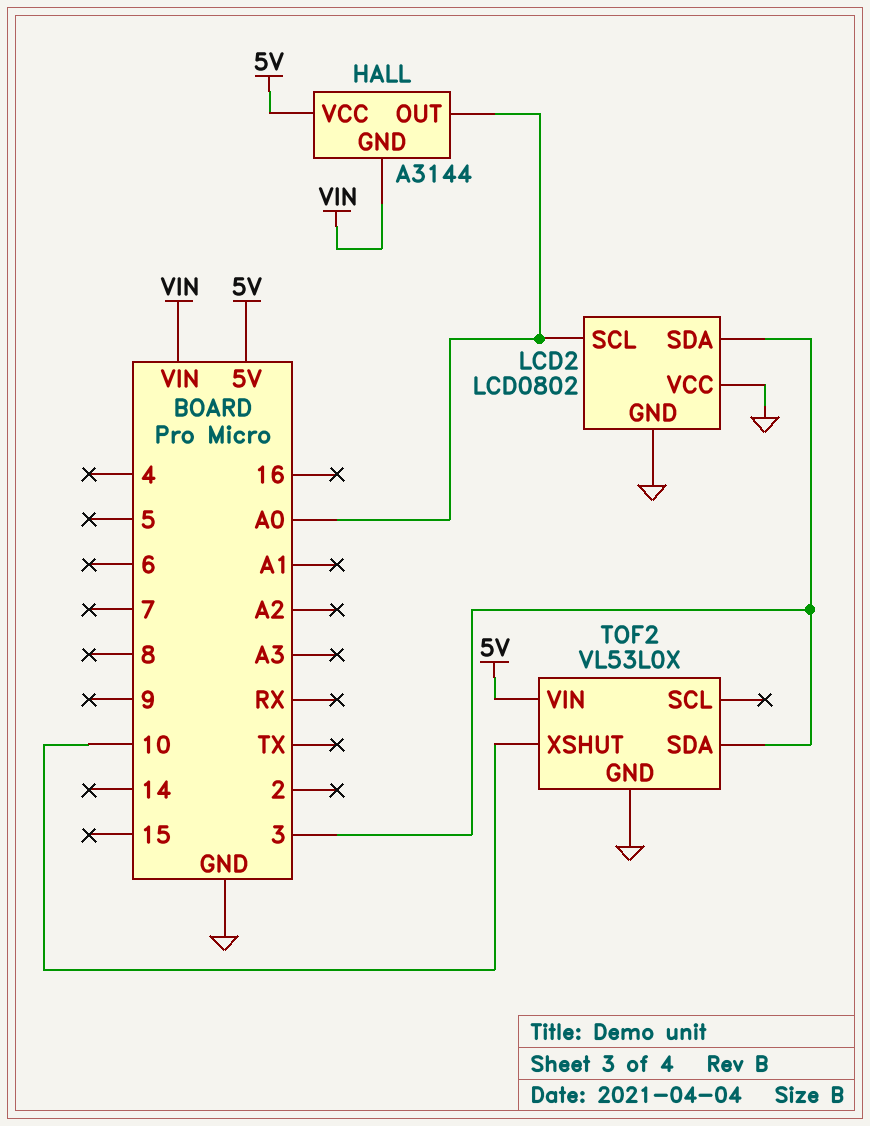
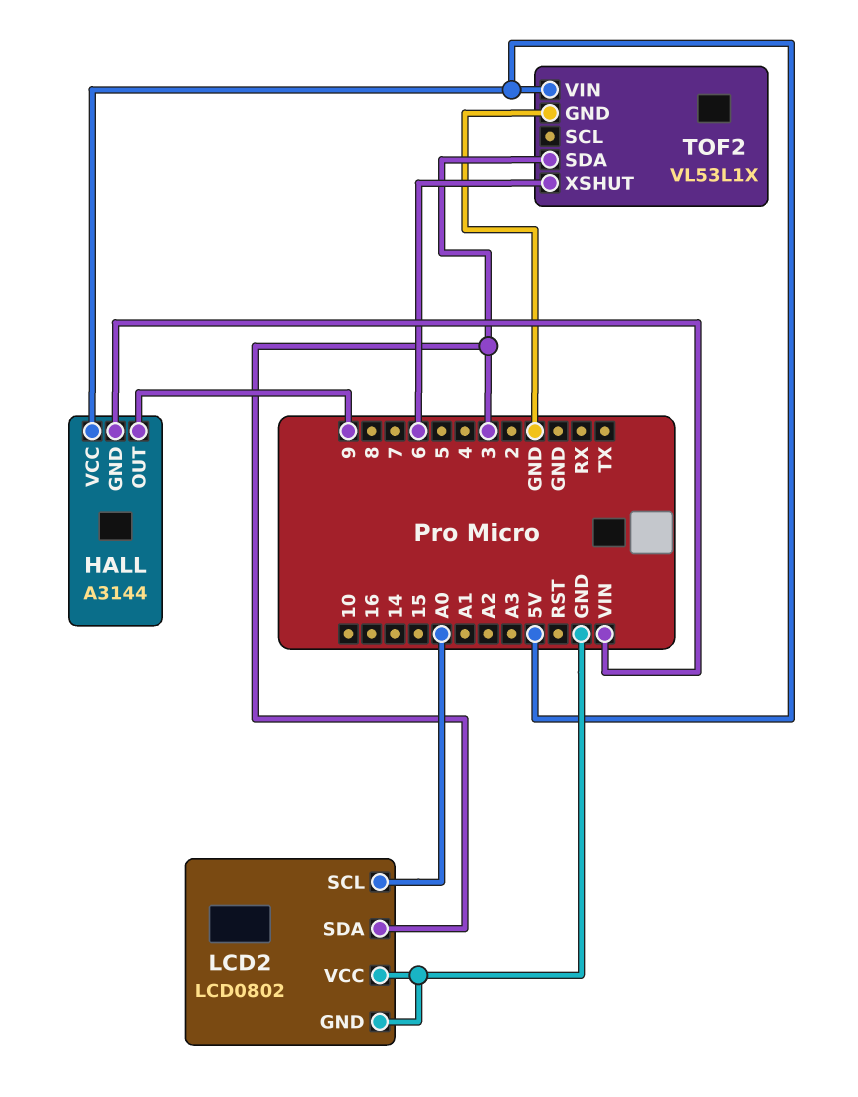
HALL pin OUT: A0 -> 9
TOF2: VL53L0X -> VL53L1X
TOF2 pin XSHUT: 10 -> 6

